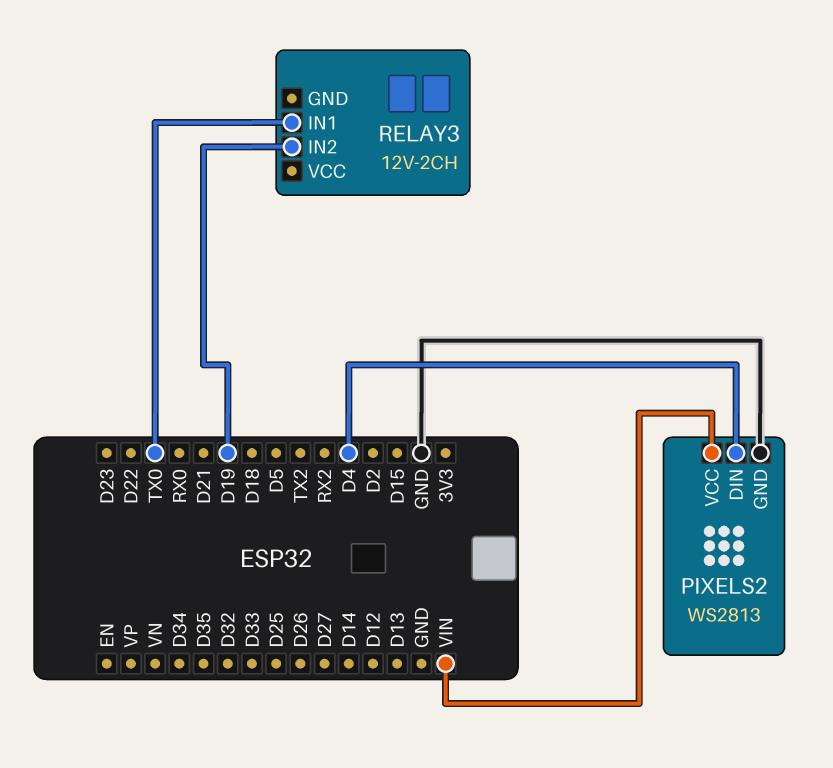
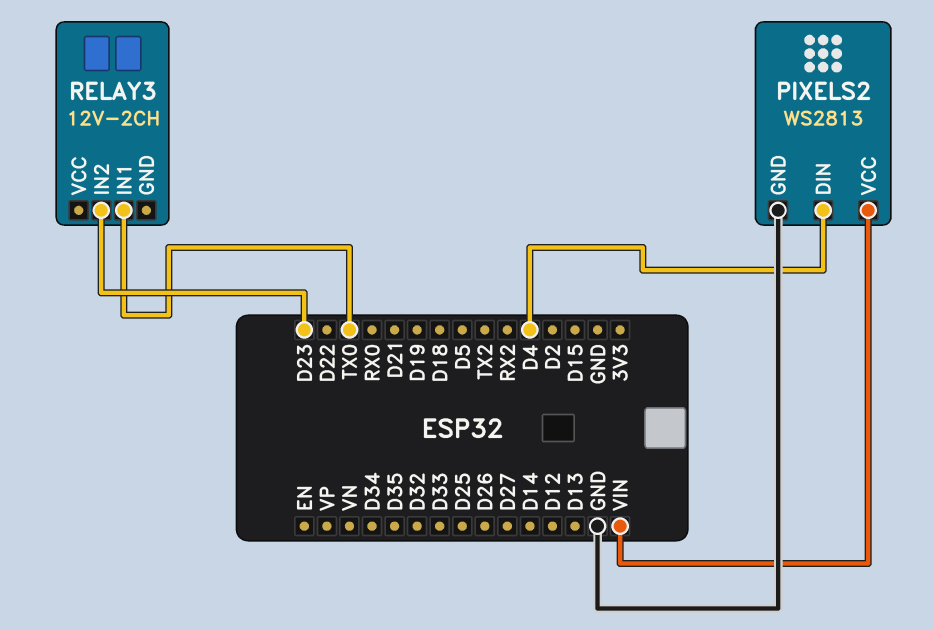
RELAY3 pin IN2: D19 -> D23

